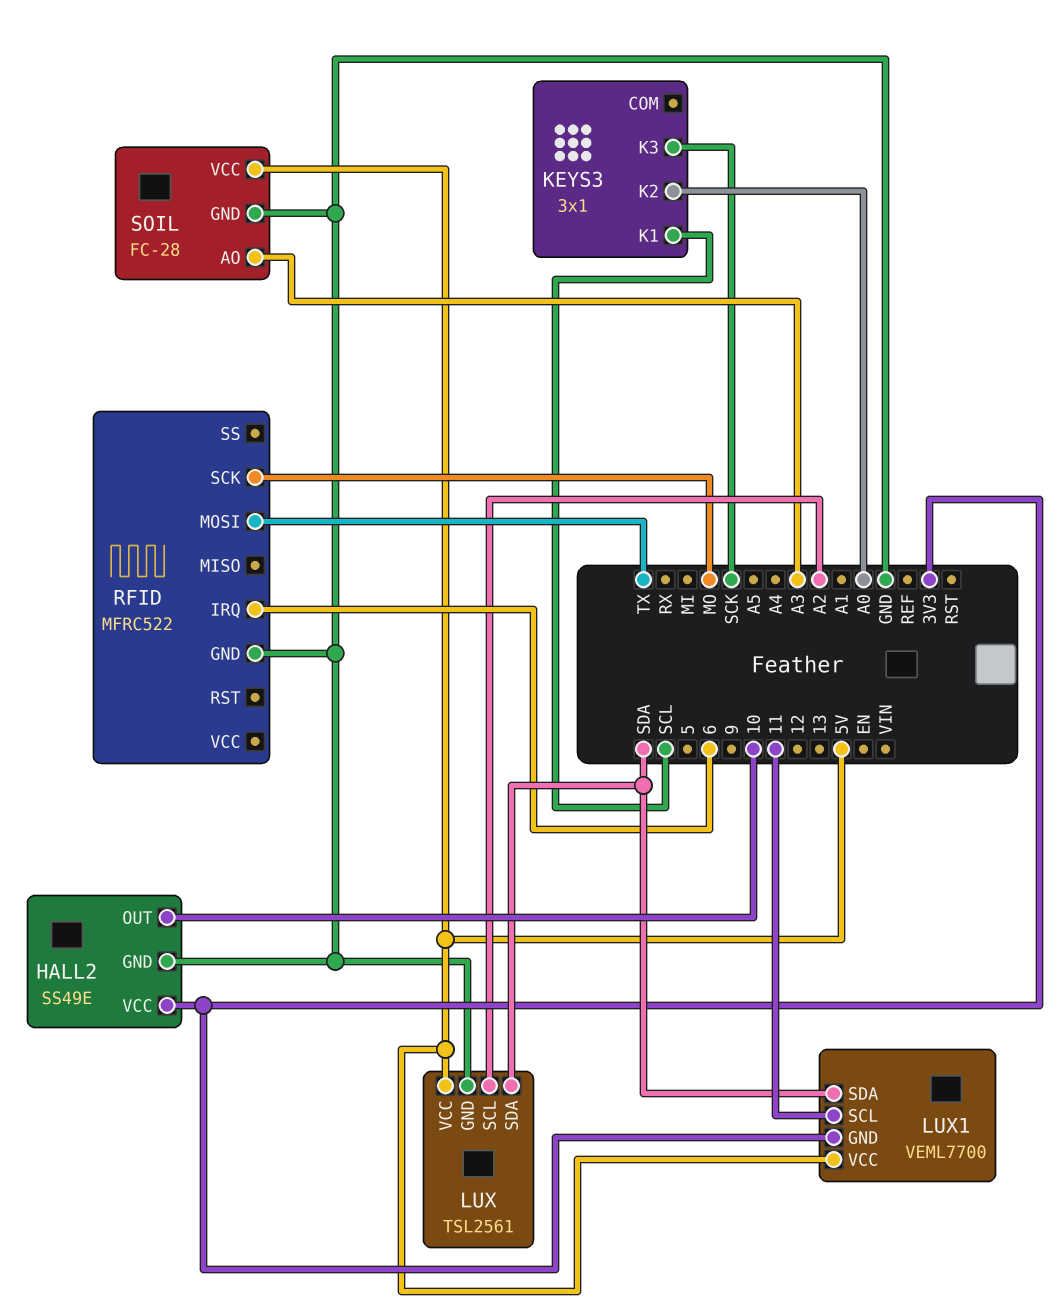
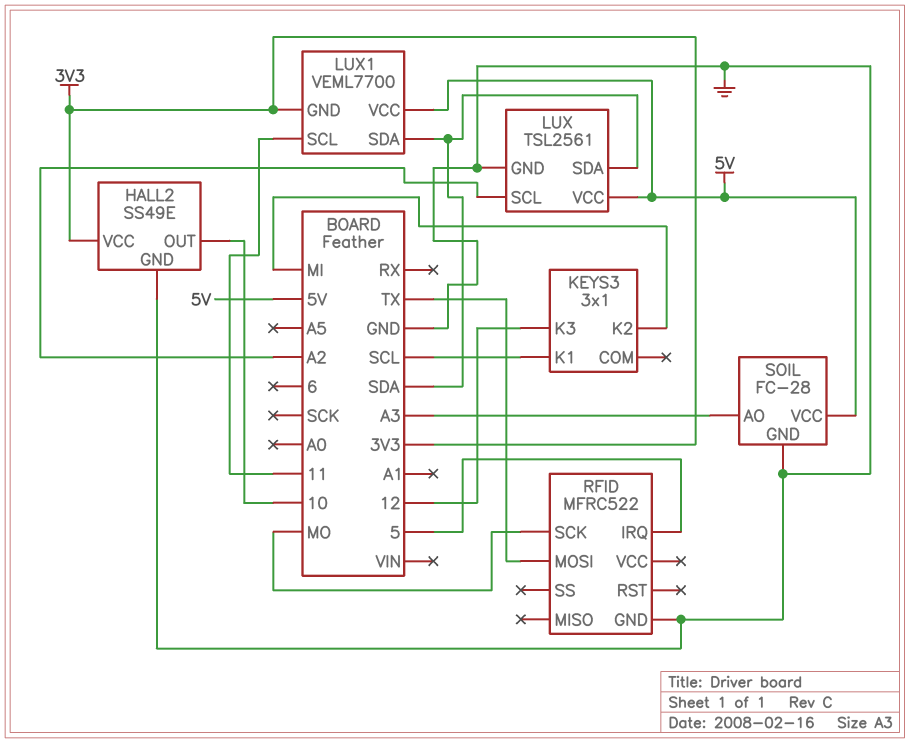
KEYS3 pin K2: A0 -> MI
KEYS3 pin K3: SCK -> 12
RFID pin IRQ: 6 -> 5

